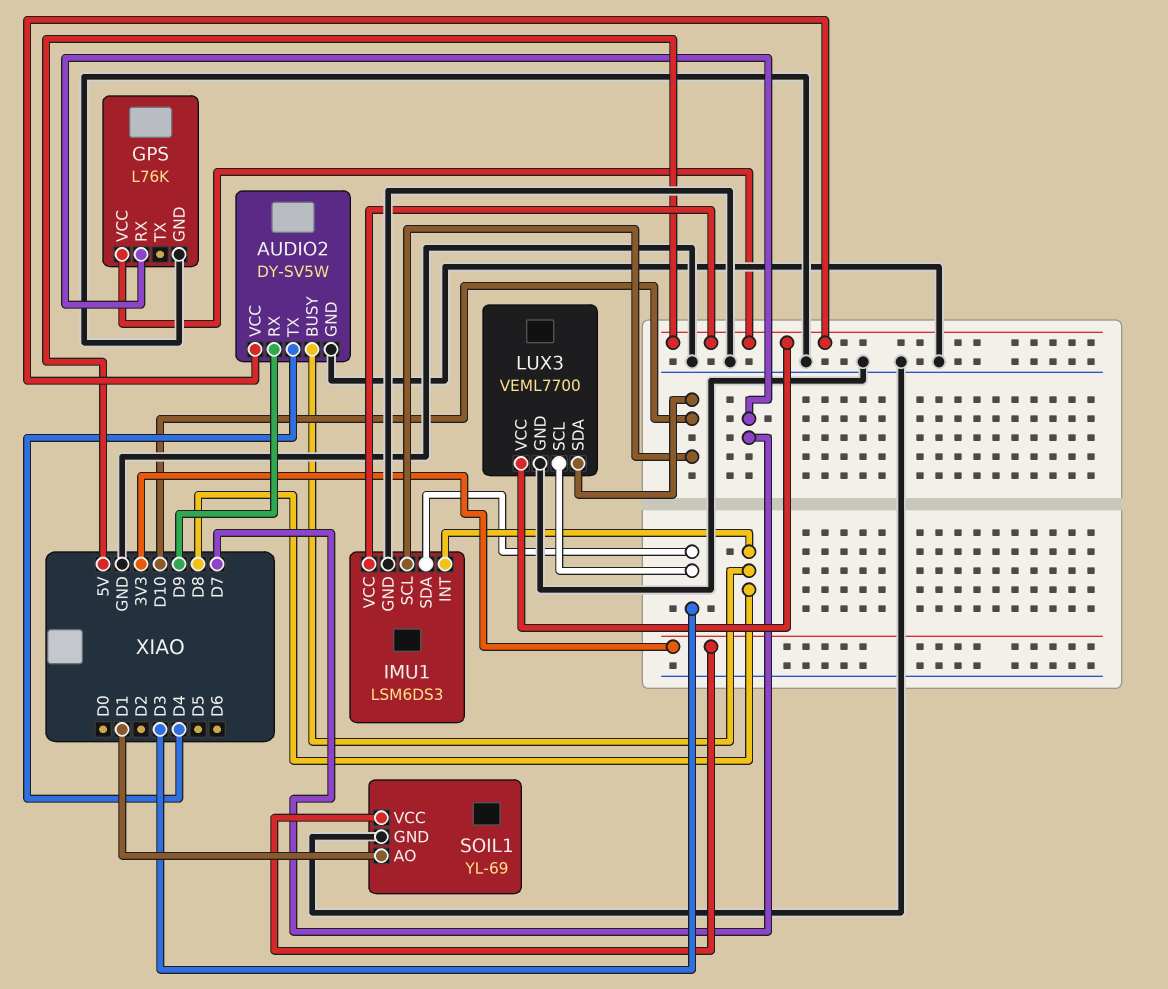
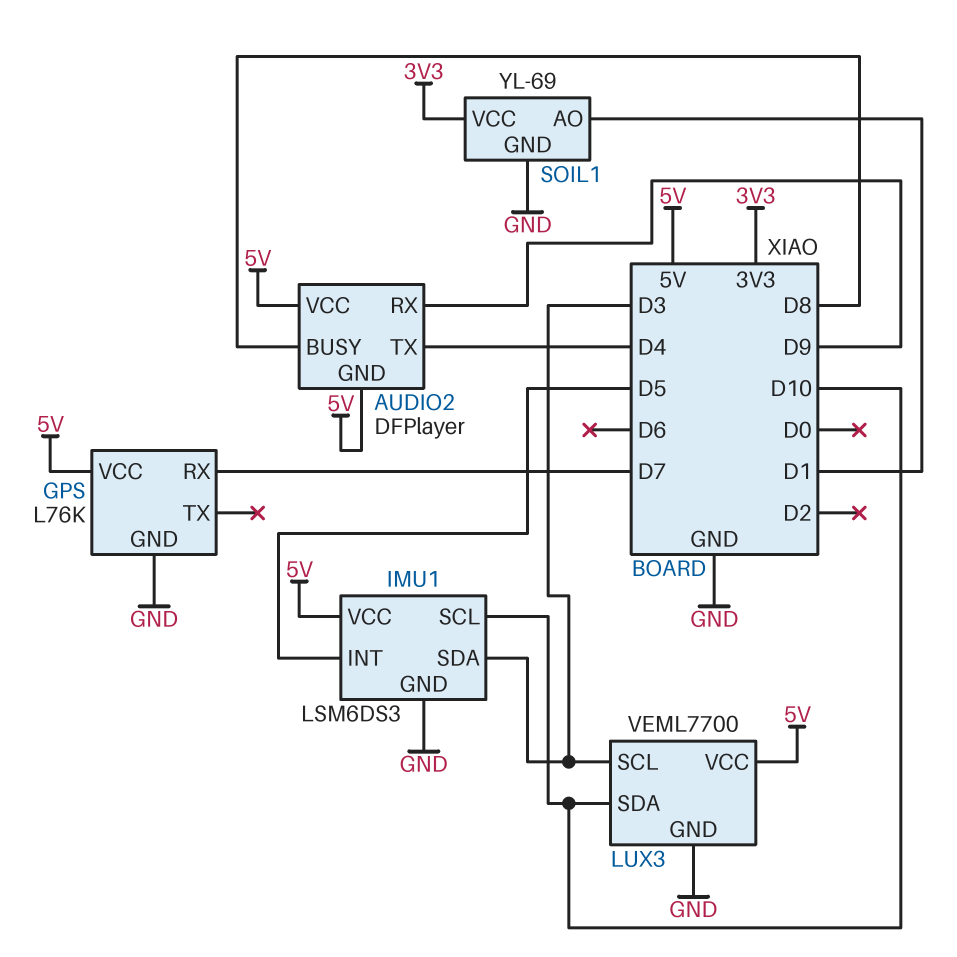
AUDIO2: DY-SV5W -> DFPlayer
AUDIO2 pin GND: GND -> 5V
IMU1 pin INT: D8 -> D5

